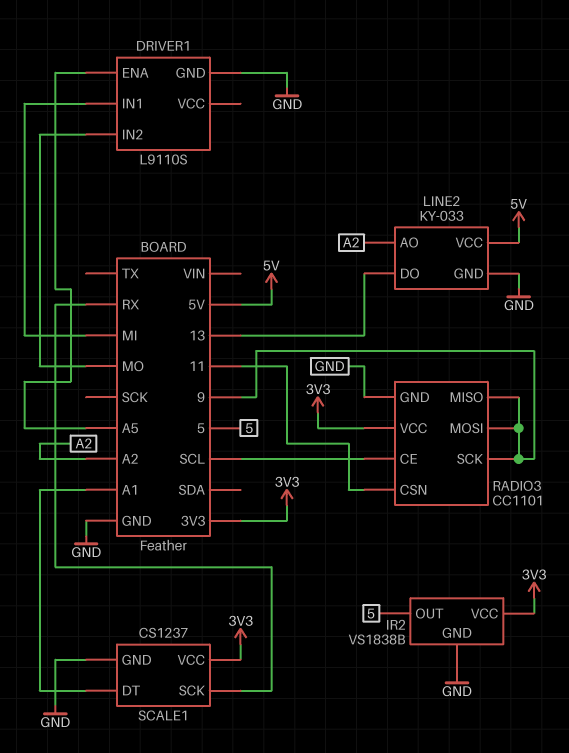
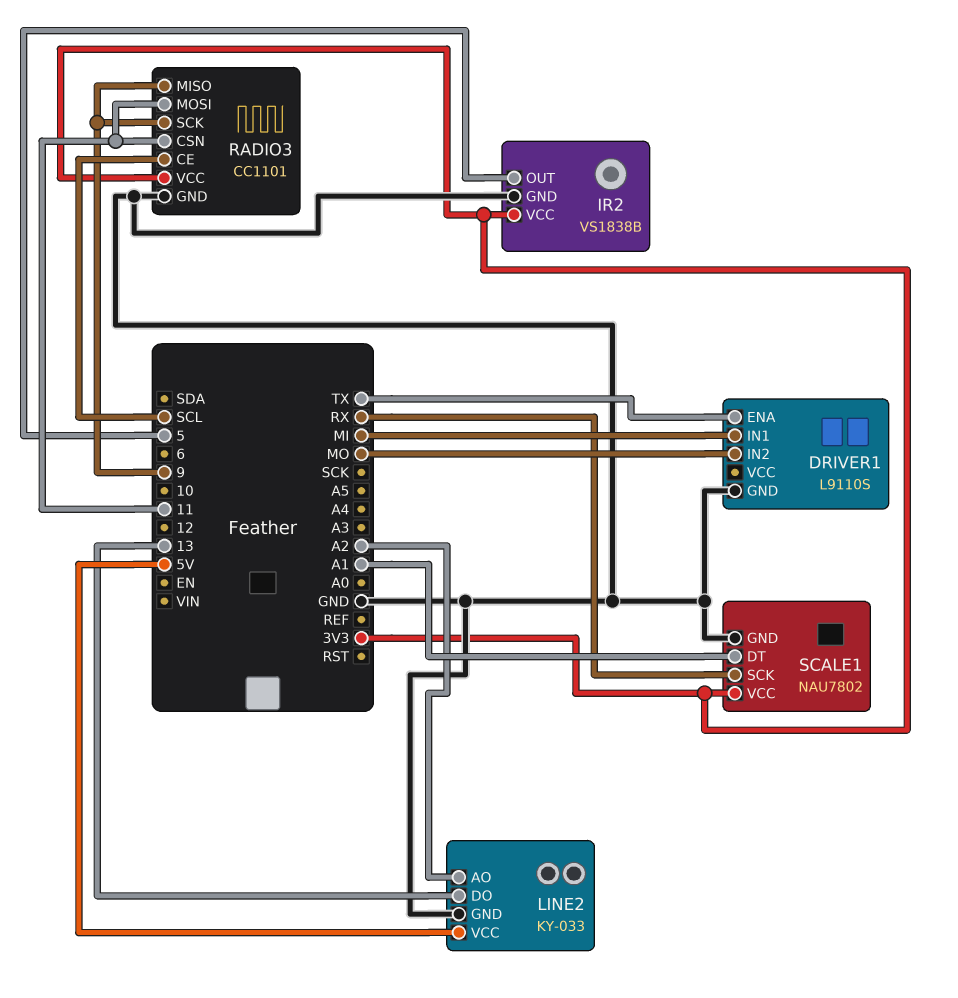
DRIVER1 pin ENA: A5 -> TX
RADIO3 pin MOSI: 9 -> 11
SCALE1: CS1237 -> NAU7802

